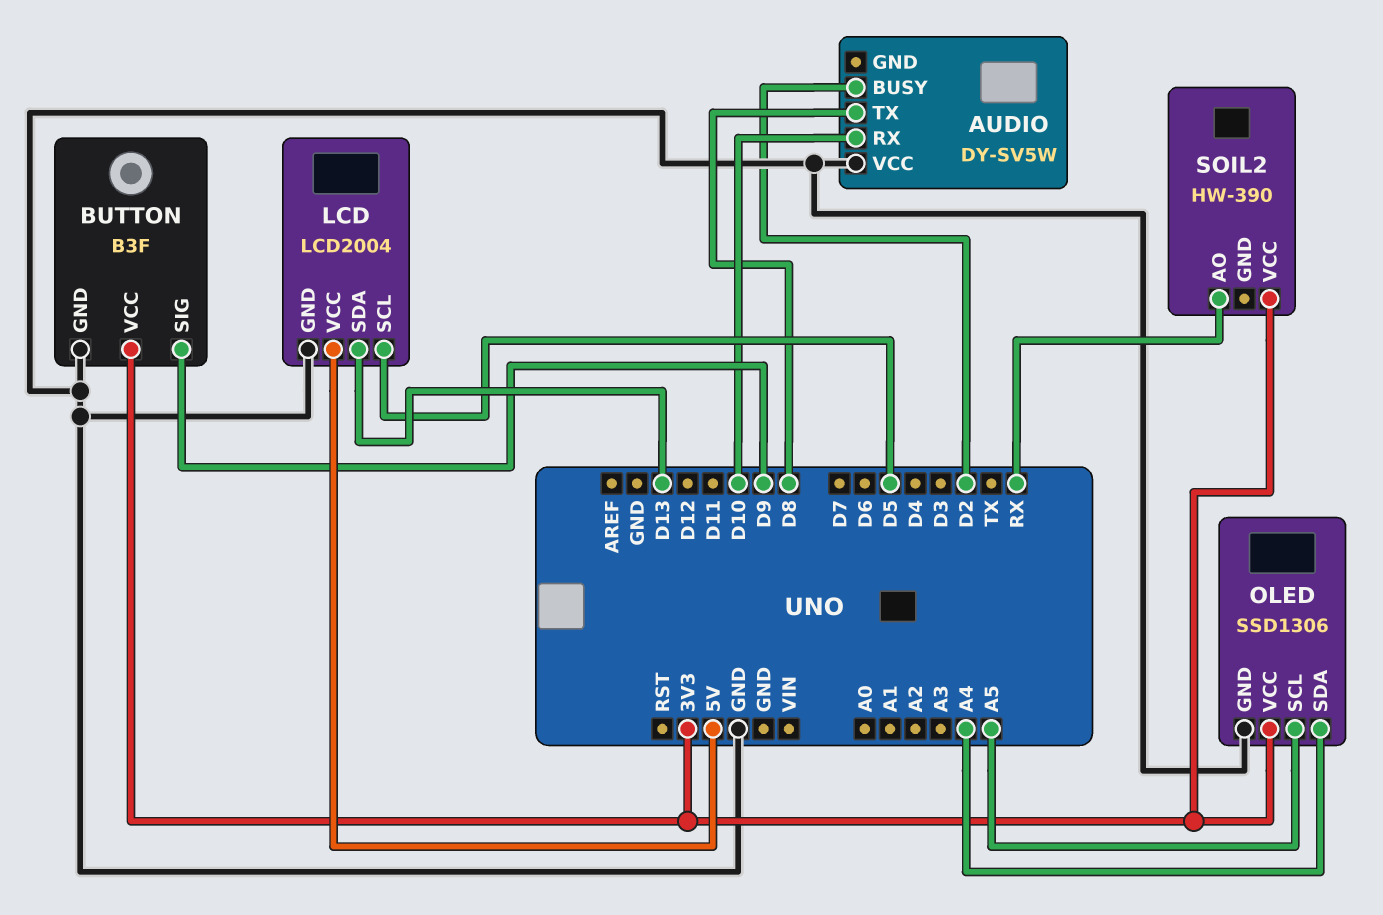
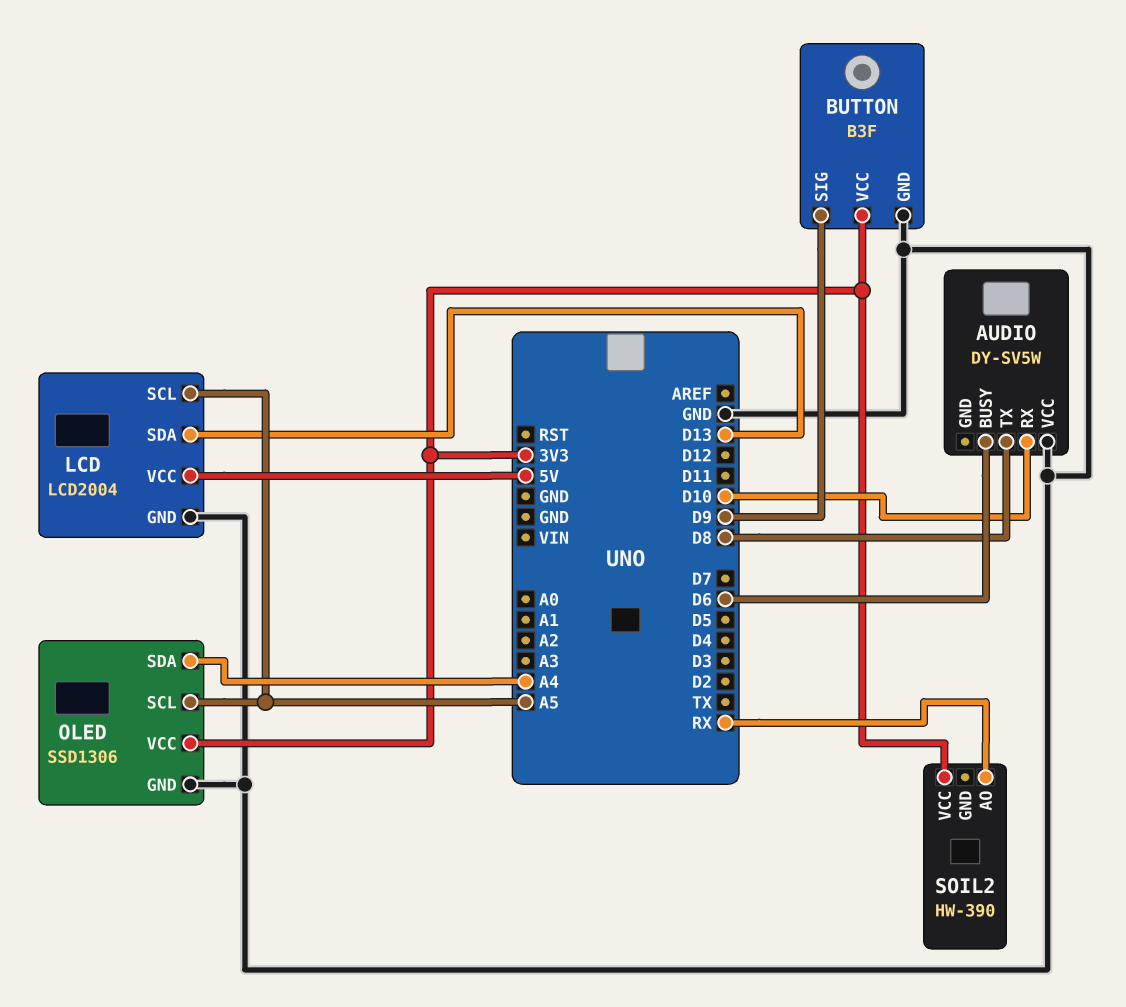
AUDIO pin BUSY: D2 -> D6
LCD pin SCL: D5 -> A5

